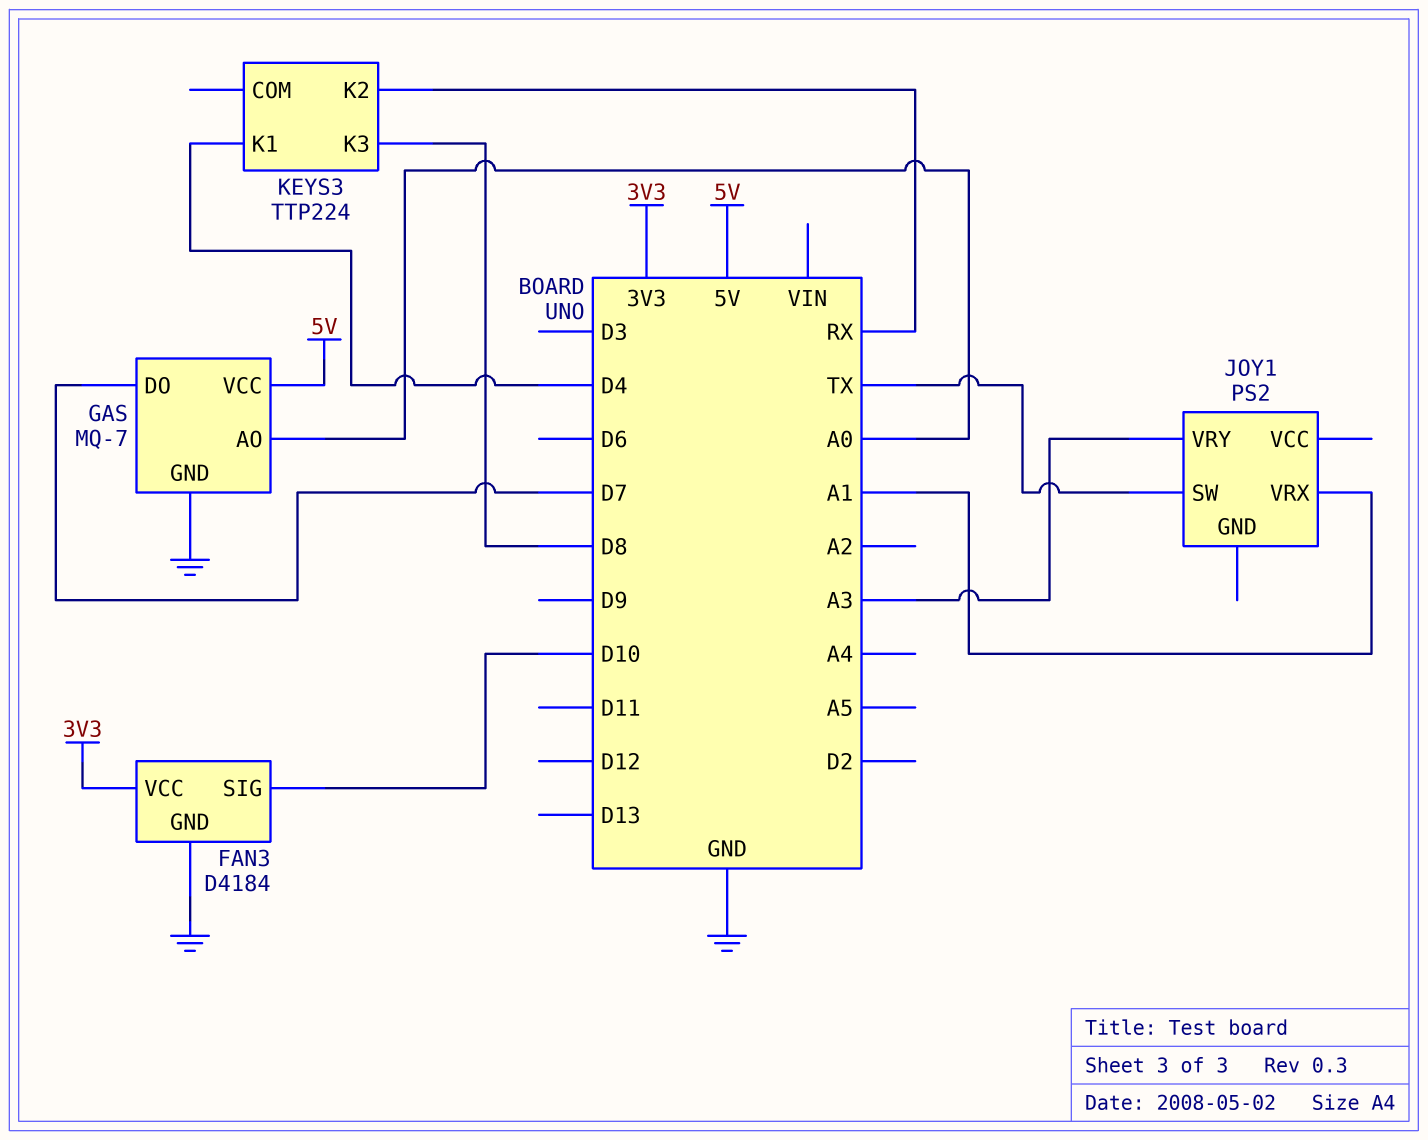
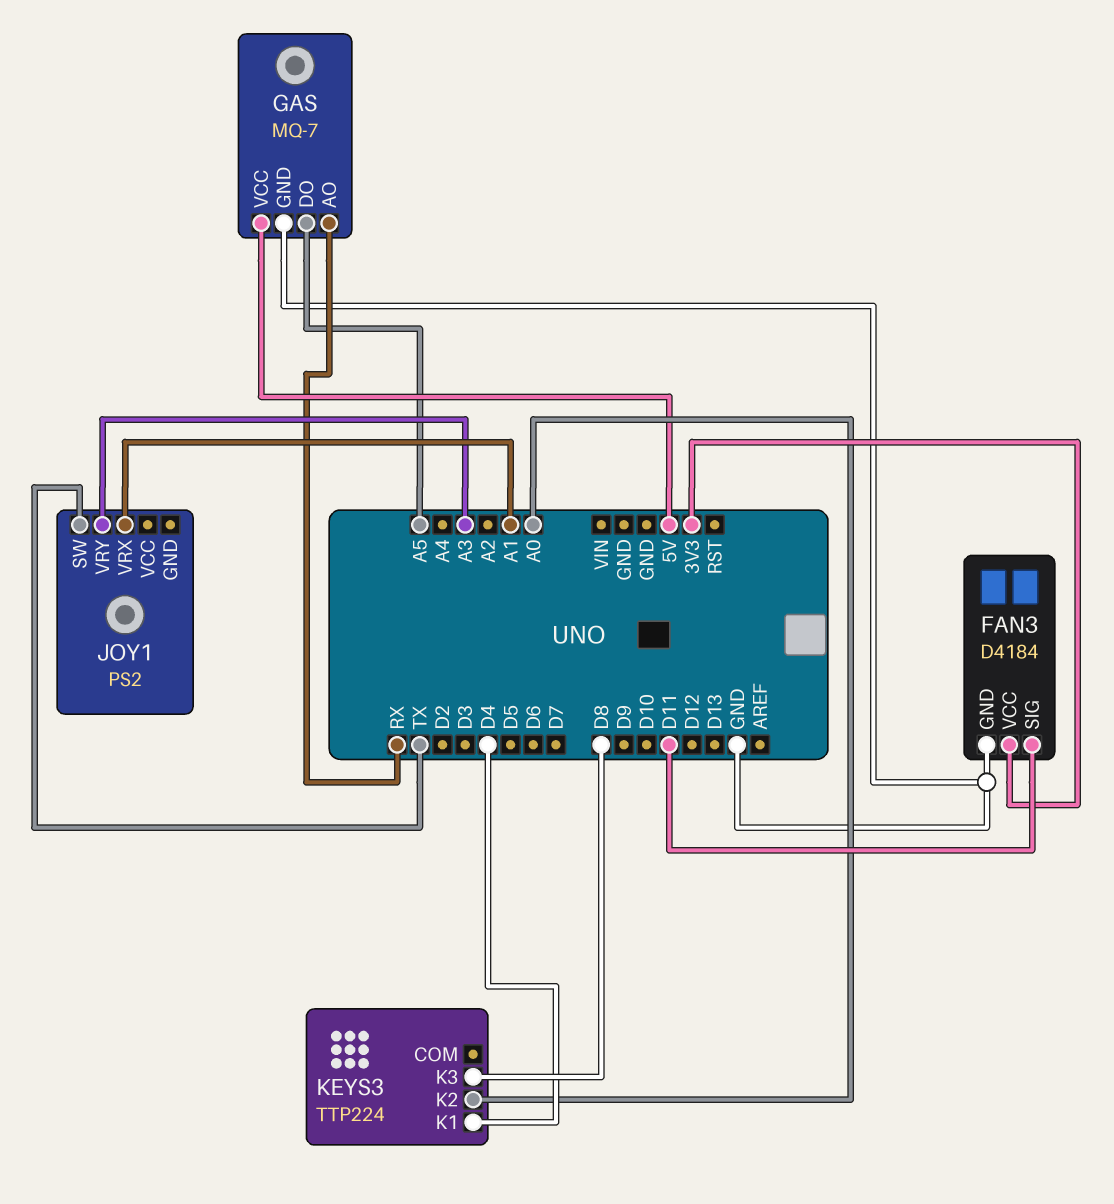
FAN3 pin SIG: D10 -> D11
GAS pin AO: A0 -> RX
GAS pin DO: D7 -> A5
KEYS3 pin K2: RX -> A0

